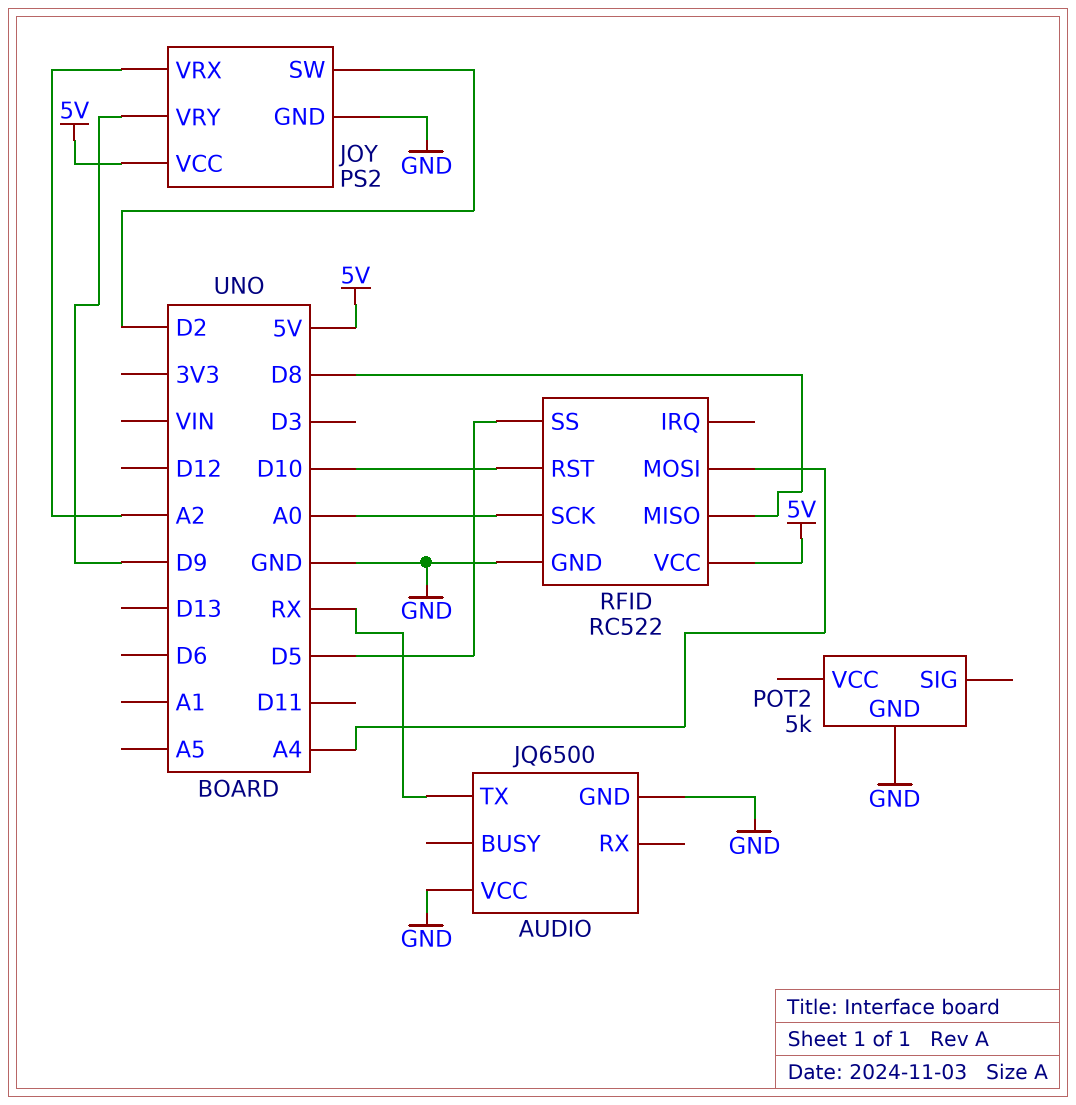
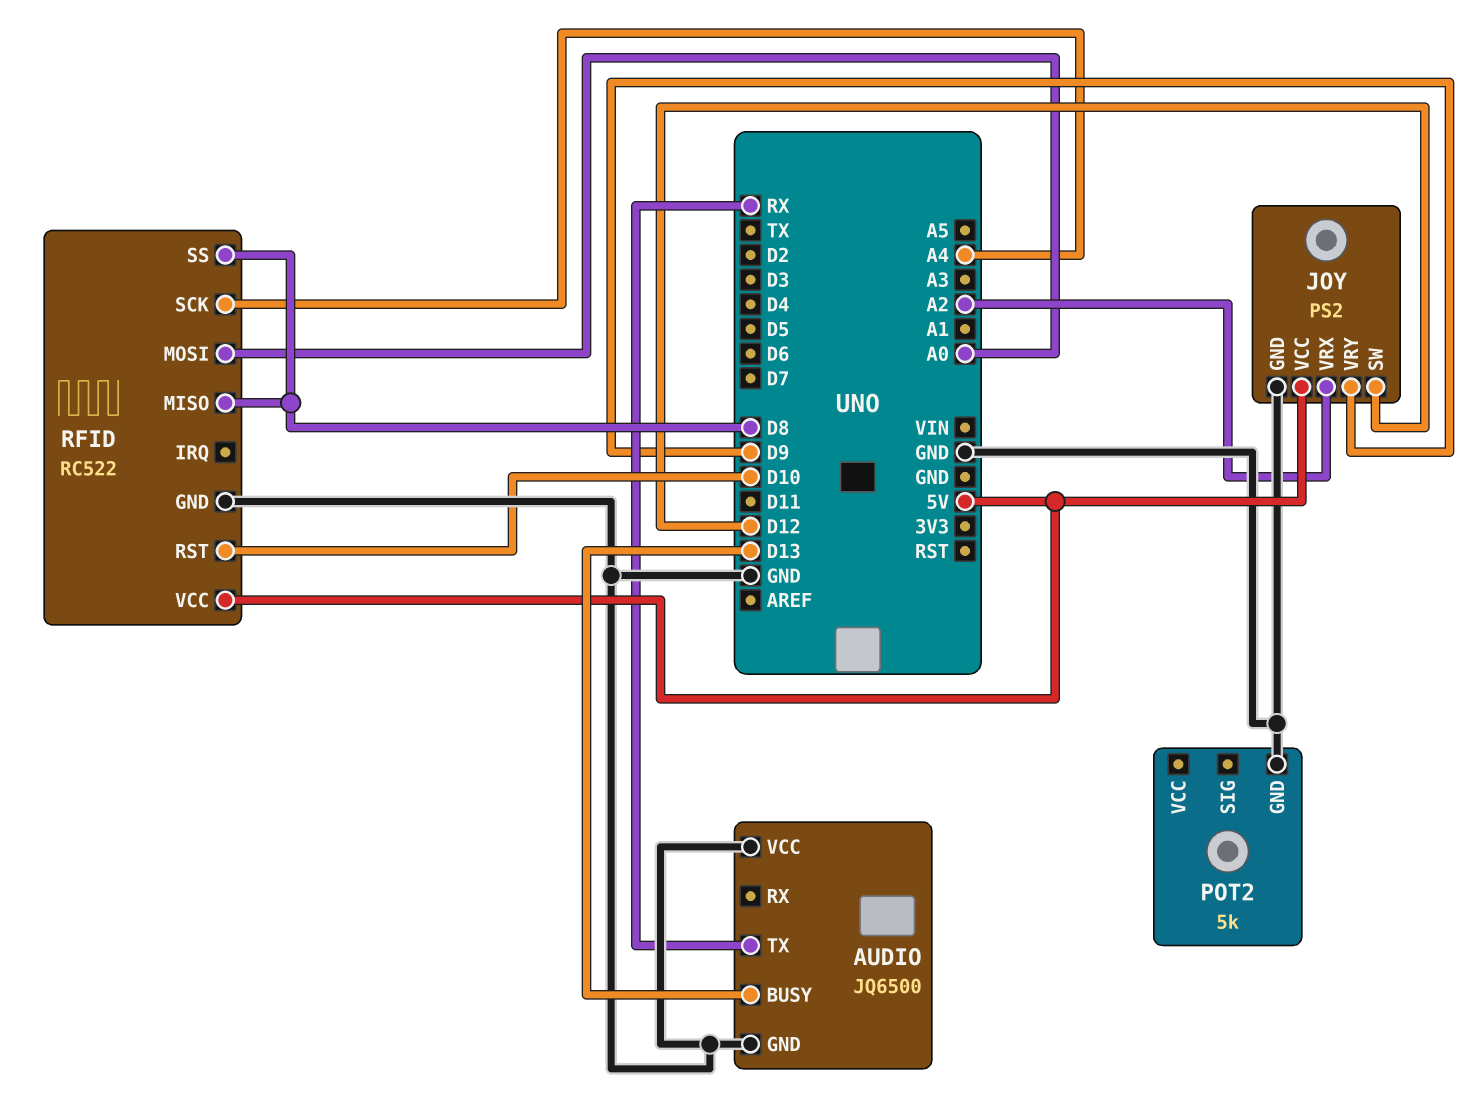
AUDIO pin BUSY: none -> D13
JOY pin SW: D2 -> D12
RFID pin MOSI: A4 -> A0
RFID pin SCK: A0 -> A4
RFID pin SS: D5 -> D8

